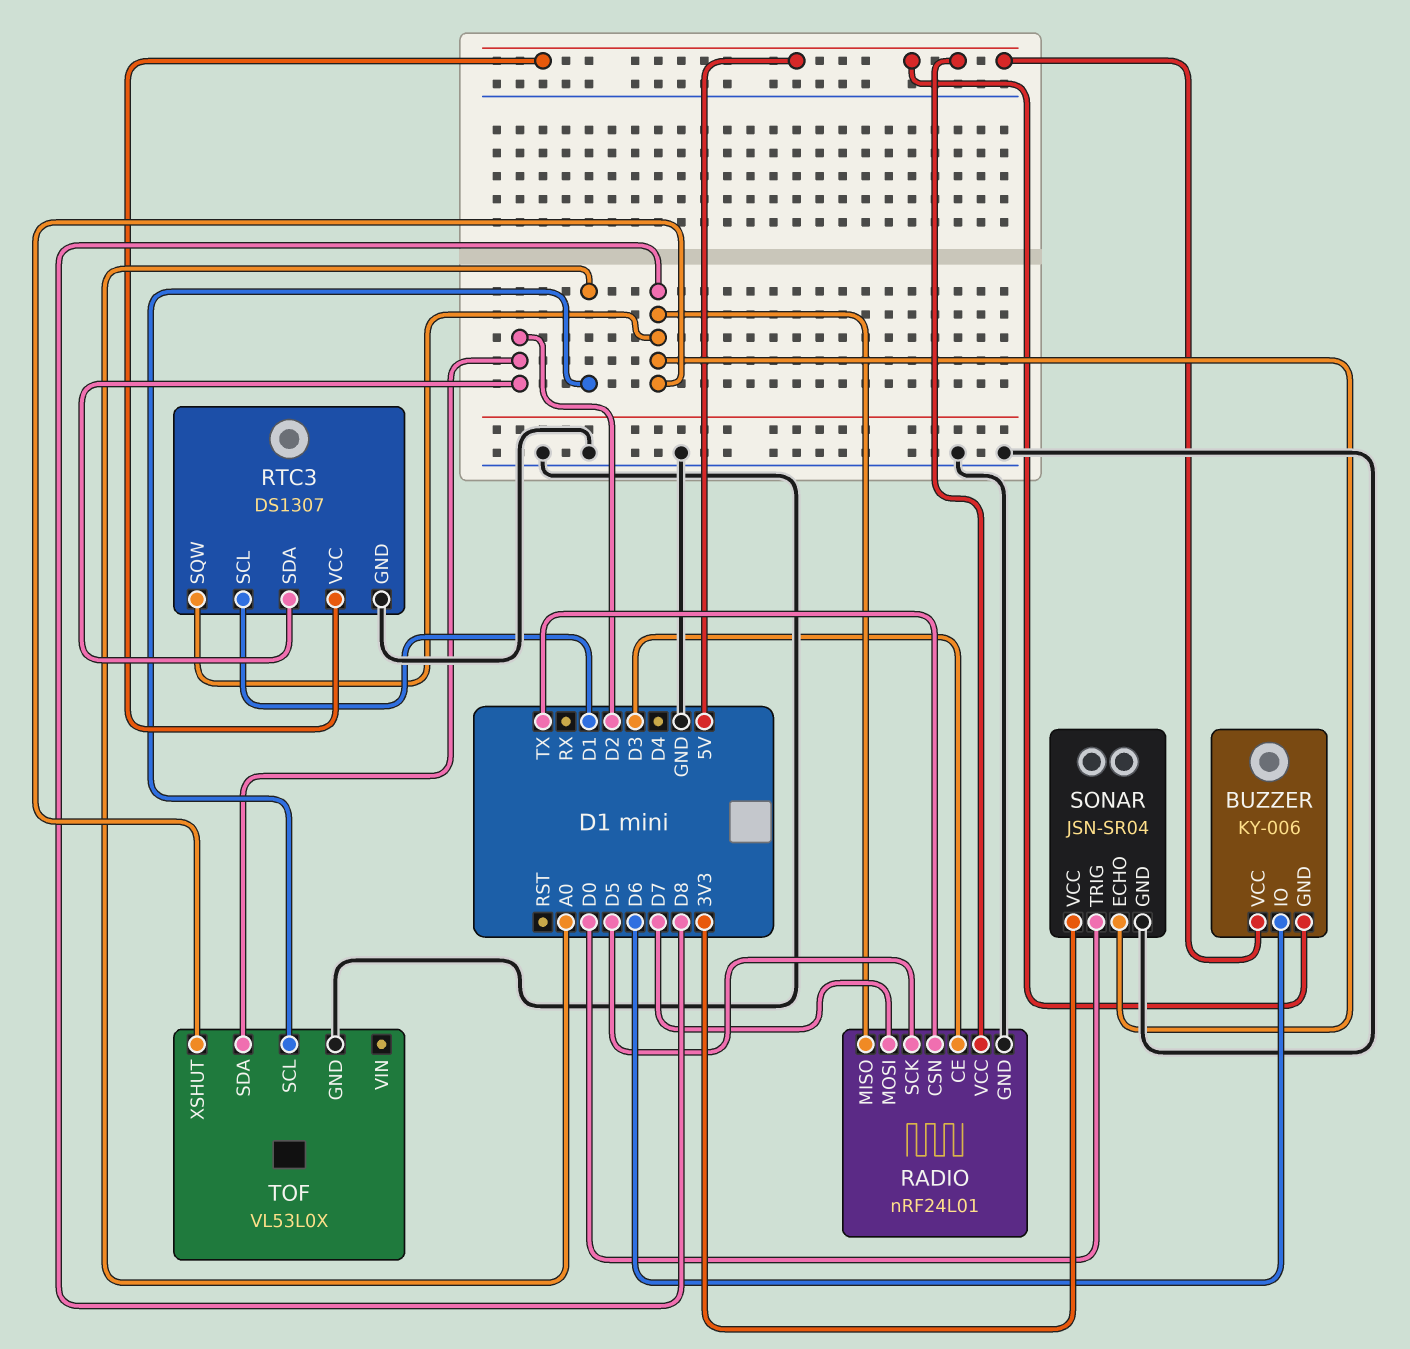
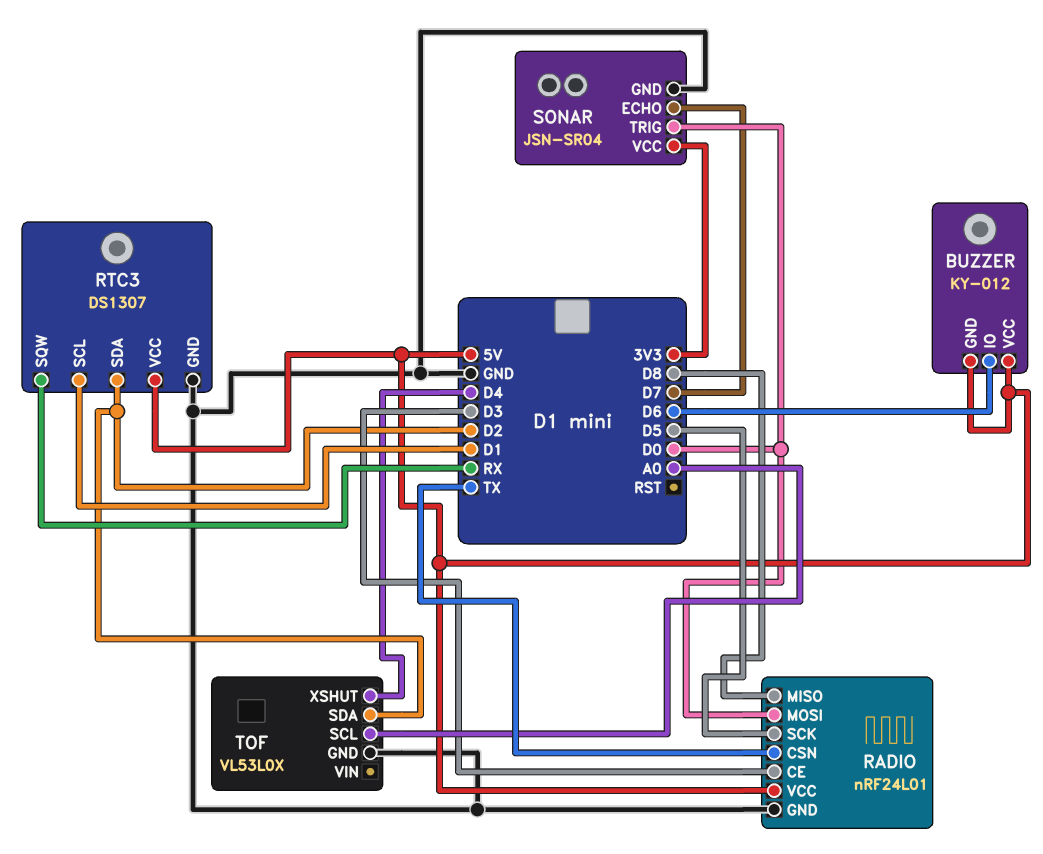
BUZZER: KY-006 -> KY-012
RADIO pin MOSI: D7 -> D0
RTC3 pin SQW: D8 -> RX
SONAR pin ECHO: D8 -> D7
TOF pin XSHUT: D8 -> D4

